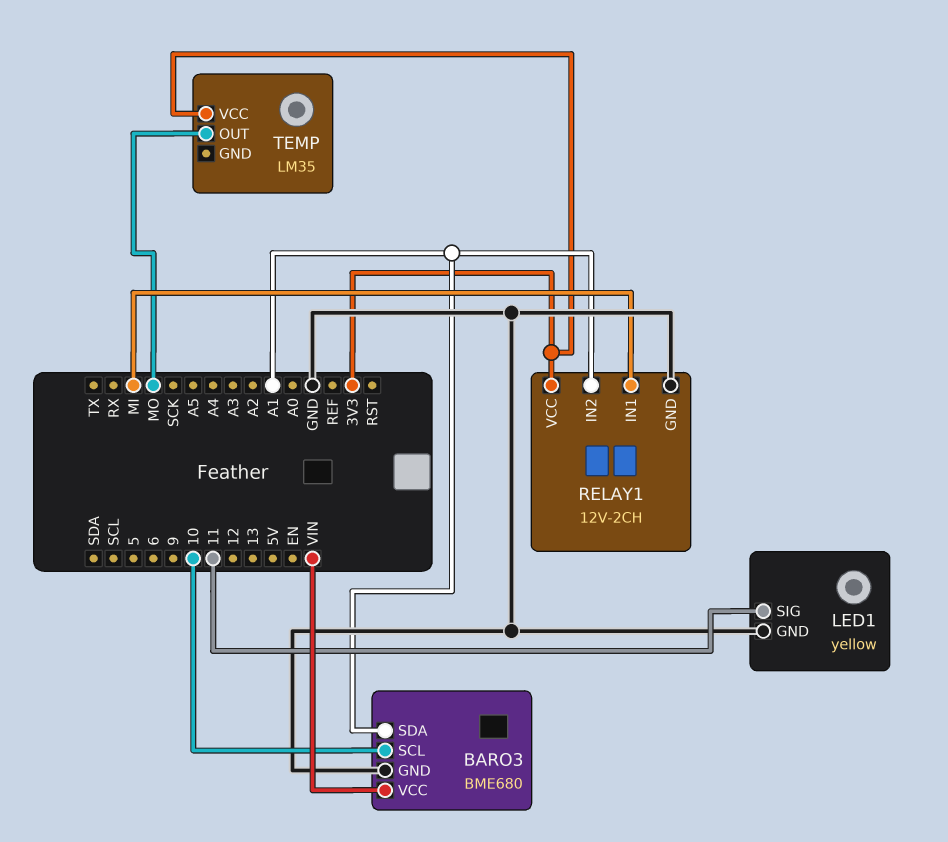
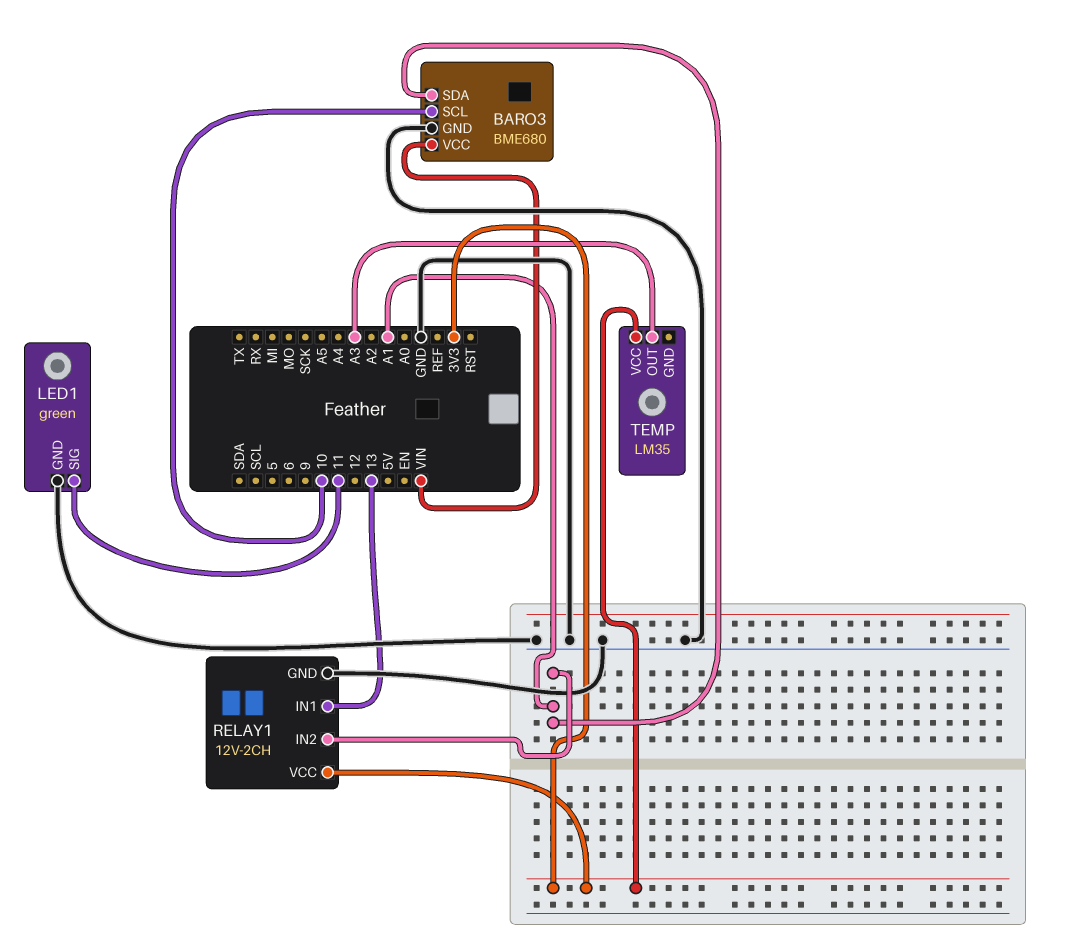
LED1: yellow -> green
RELAY1 pin IN1: MI -> 13
TEMP pin OUT: MO -> A3

